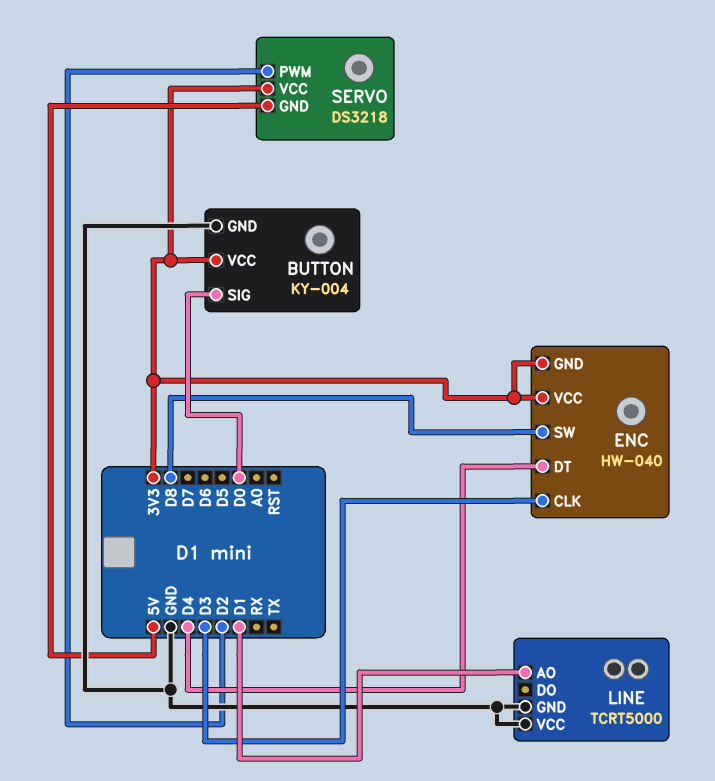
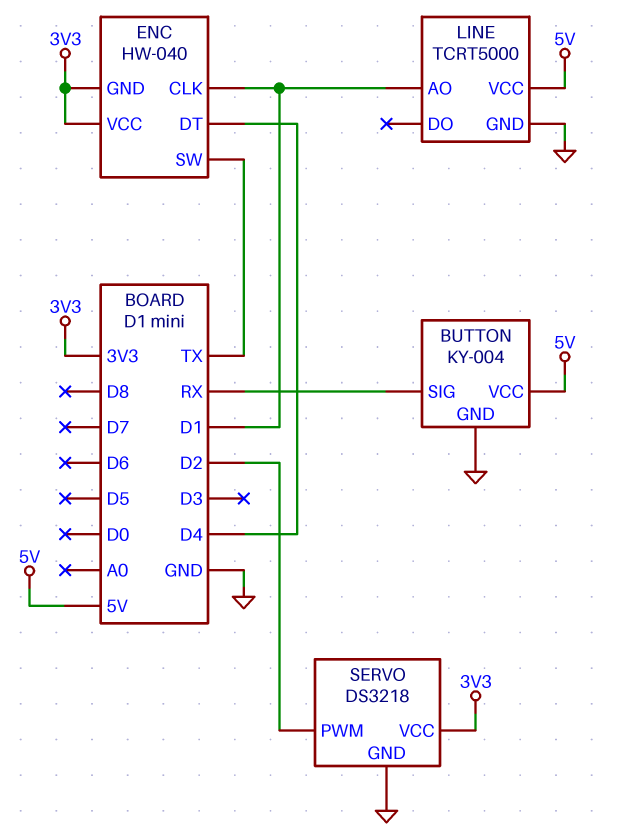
BUTTON pin SIG: D0 -> RX
BUTTON pin VCC: 3V3 -> 5V
ENC pin CLK: D3 -> D1
ENC pin SW: D8 -> TX
LINE pin VCC: GND -> 5V
SERVO pin GND: 5V -> GND

